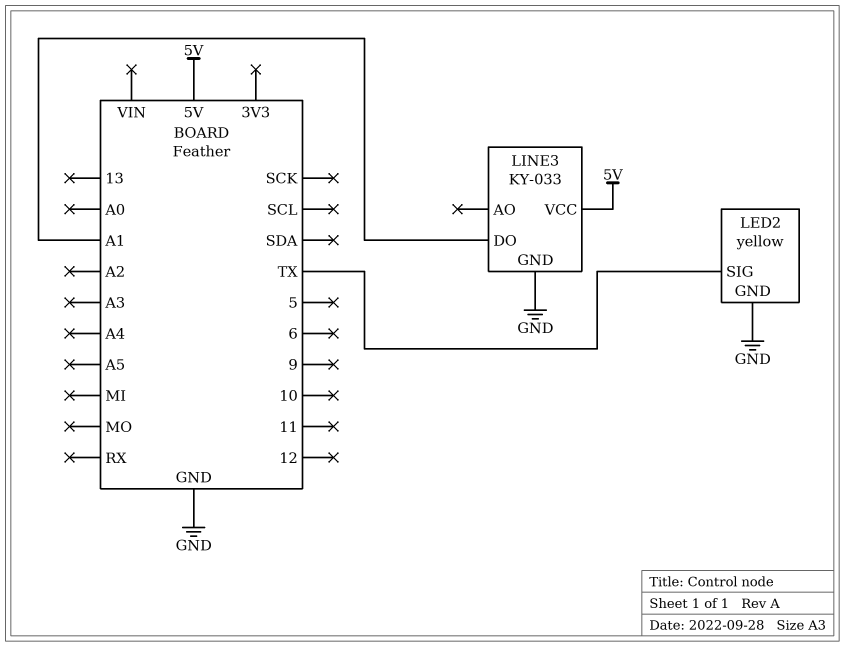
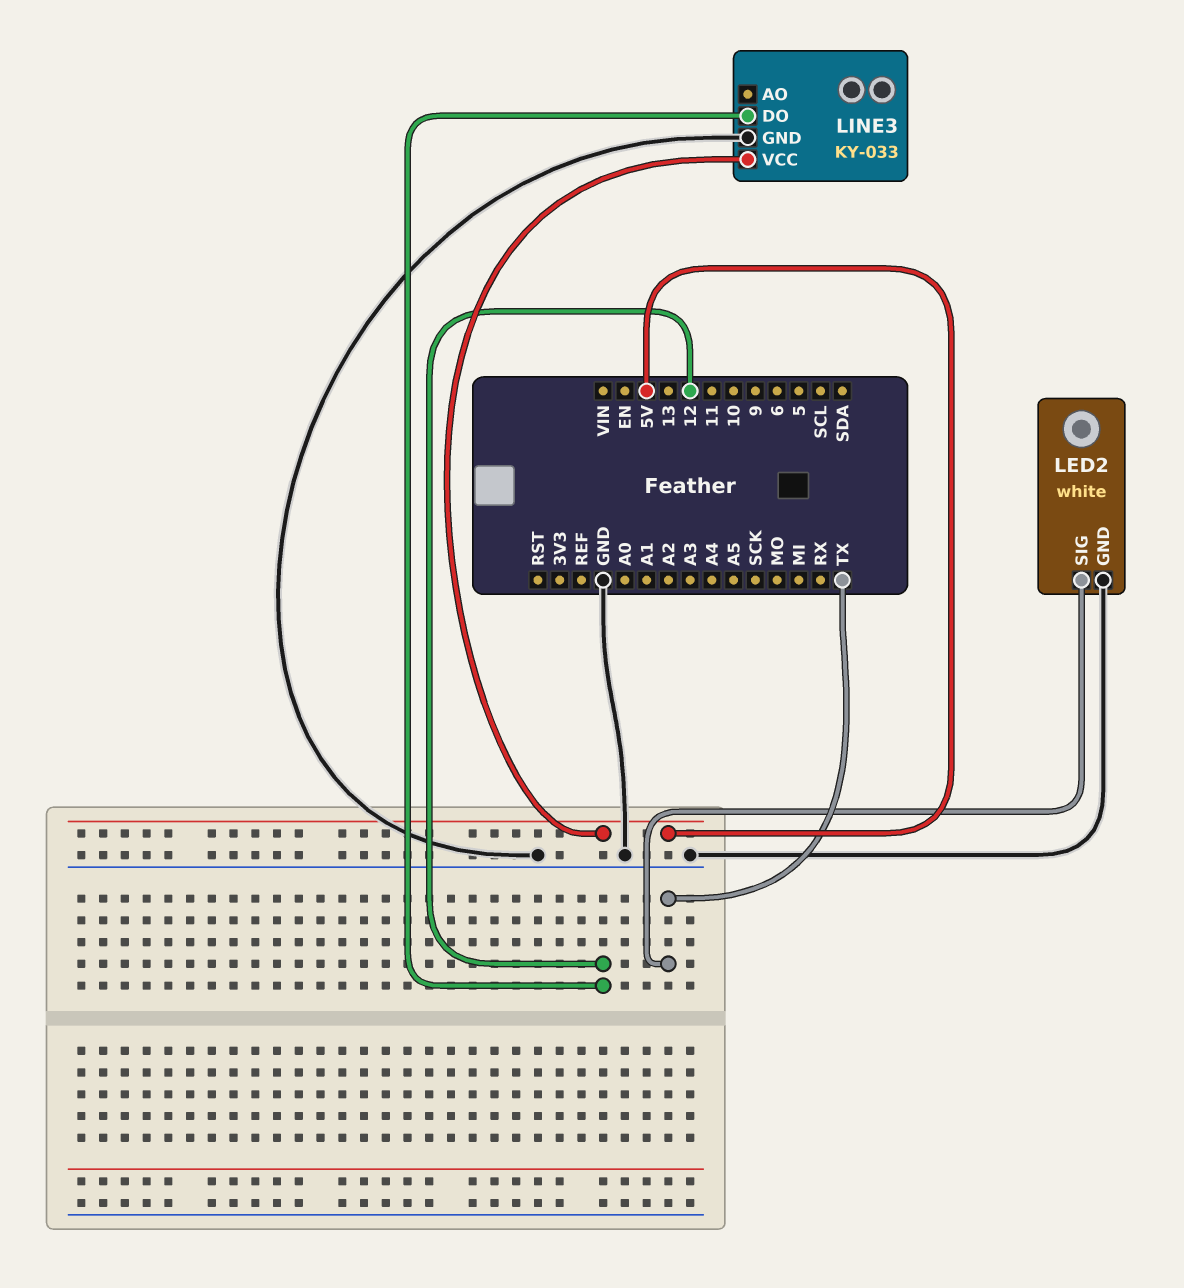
LED2: yellow -> white
LINE3 pin DO: A1 -> 12

